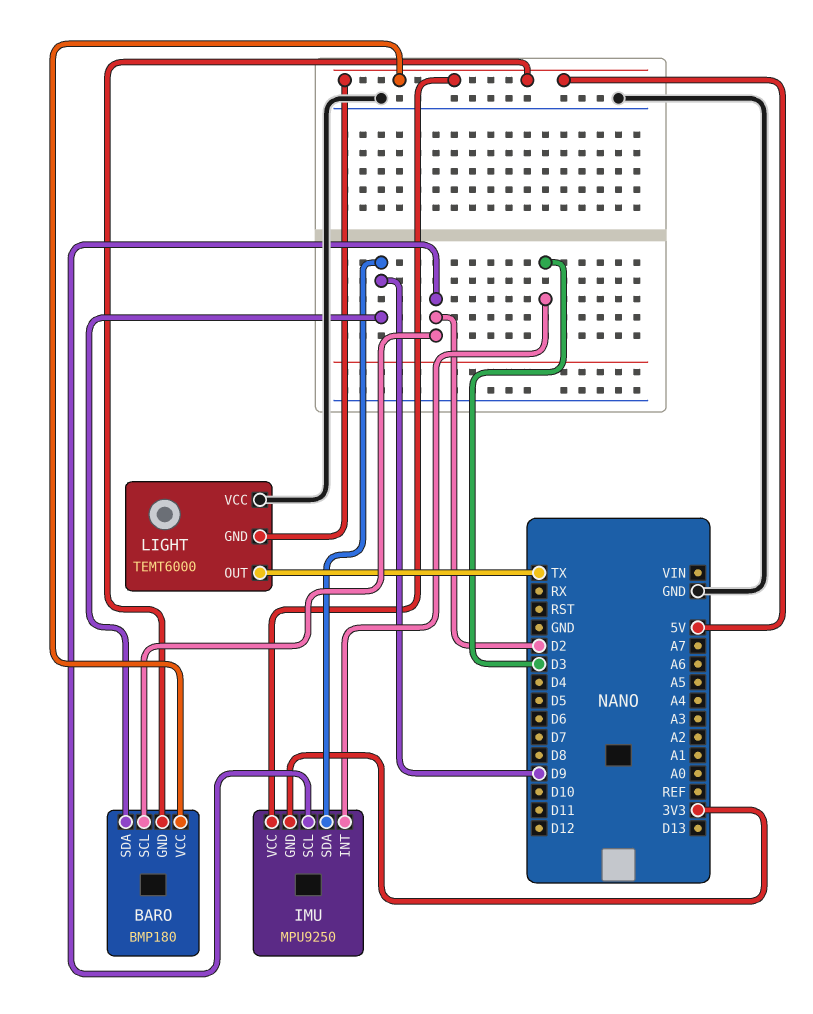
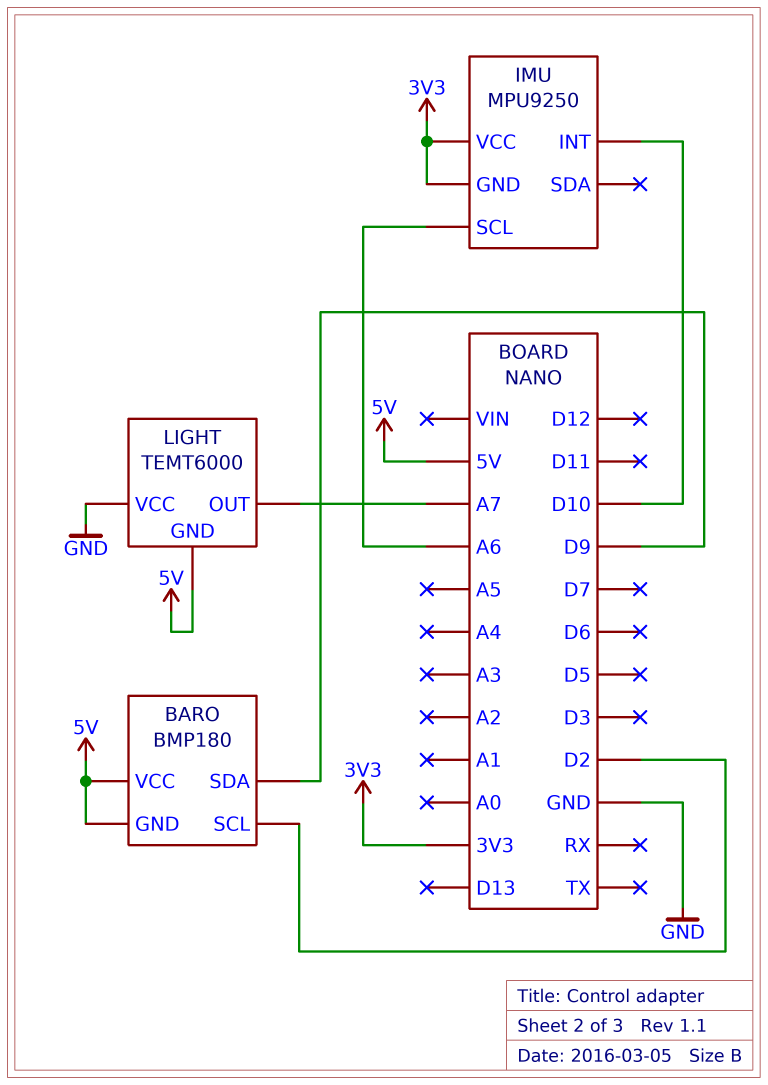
IMU pin INT: D3 -> D10
IMU pin SCL: D2 -> A6
IMU pin SDA: D9 -> none
IMU pin VCC: 5V -> 3V3
LIGHT pin OUT: TX -> A7

